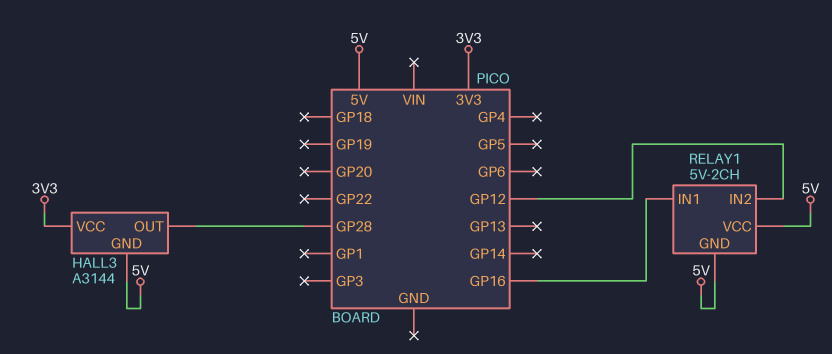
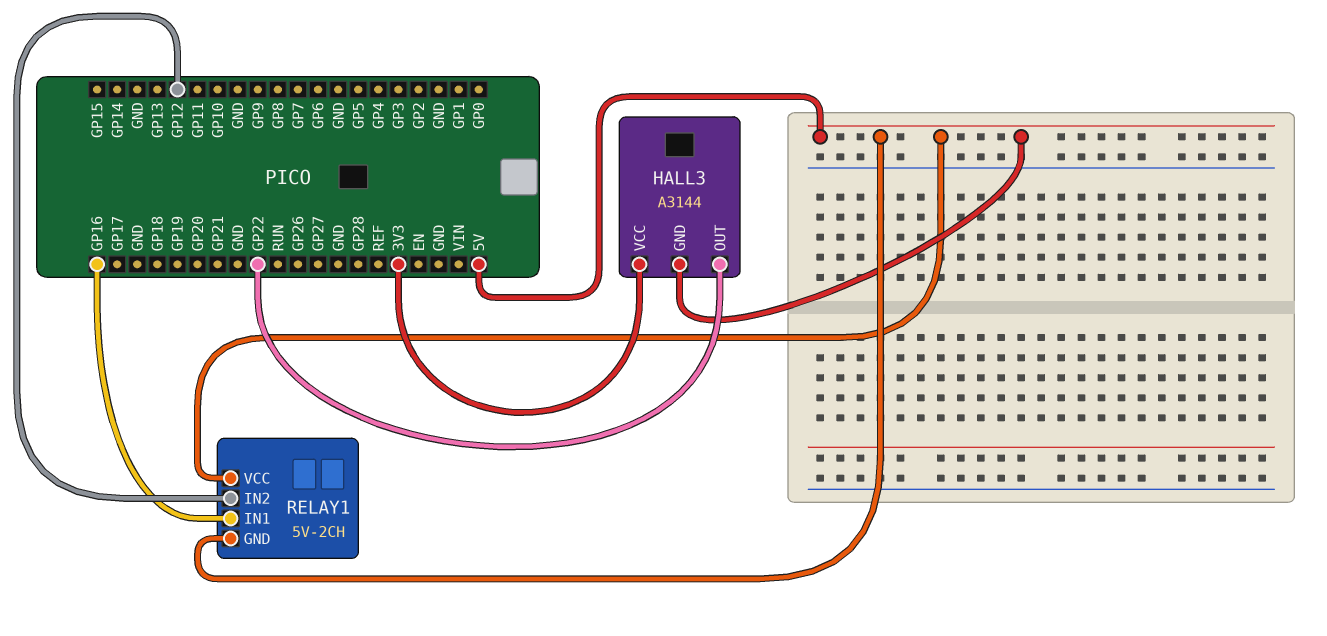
HALL3 pin OUT: GP28 -> GP22

